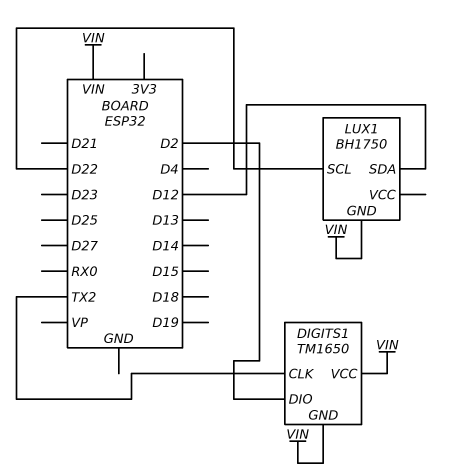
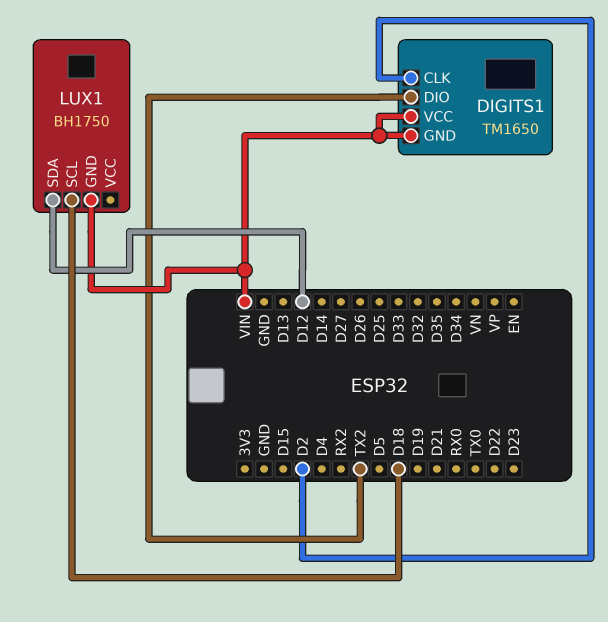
DIGITS1 pin CLK: TX2 -> D2
DIGITS1 pin DIO: D2 -> TX2
LUX1 pin SCL: D22 -> D18

